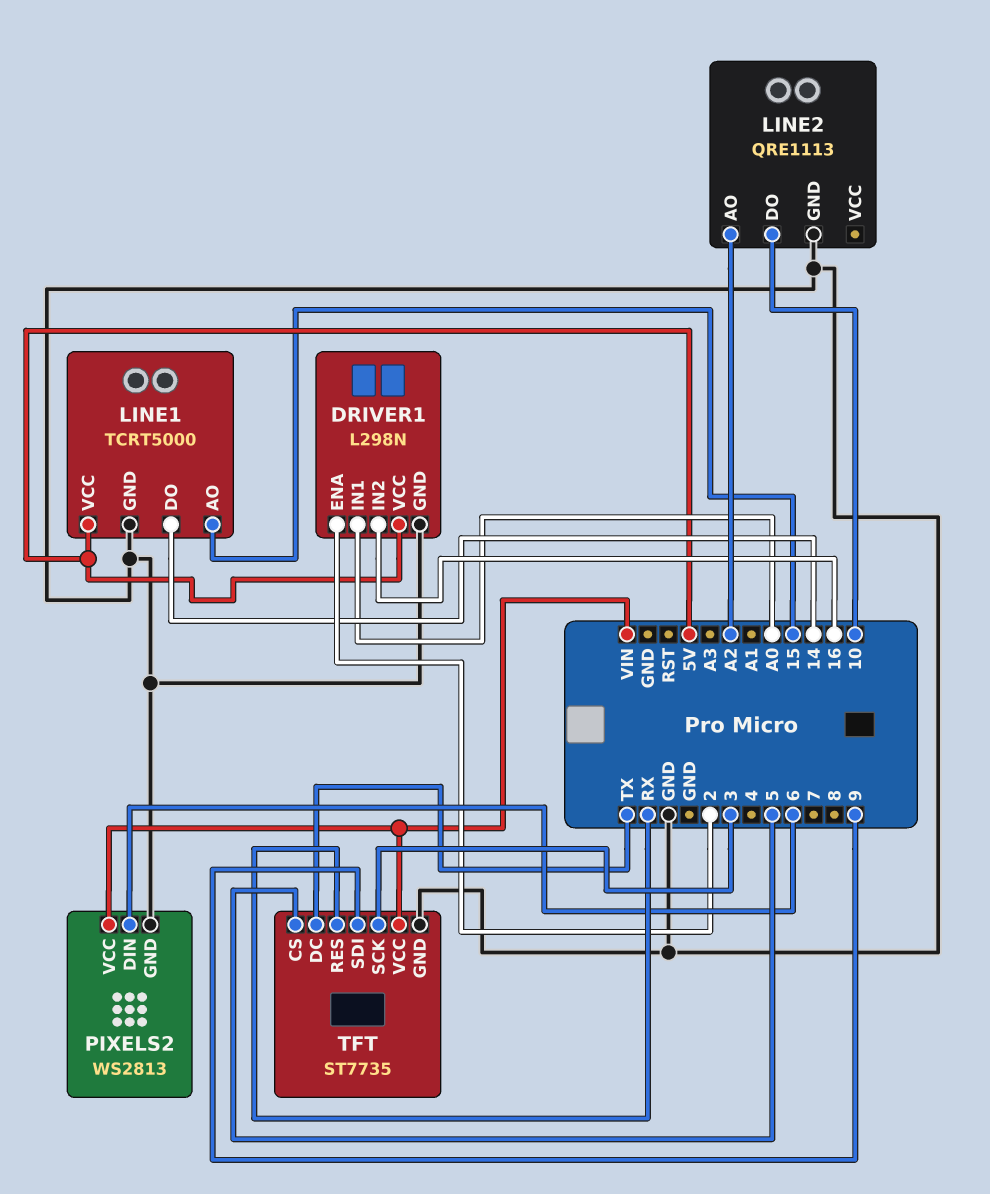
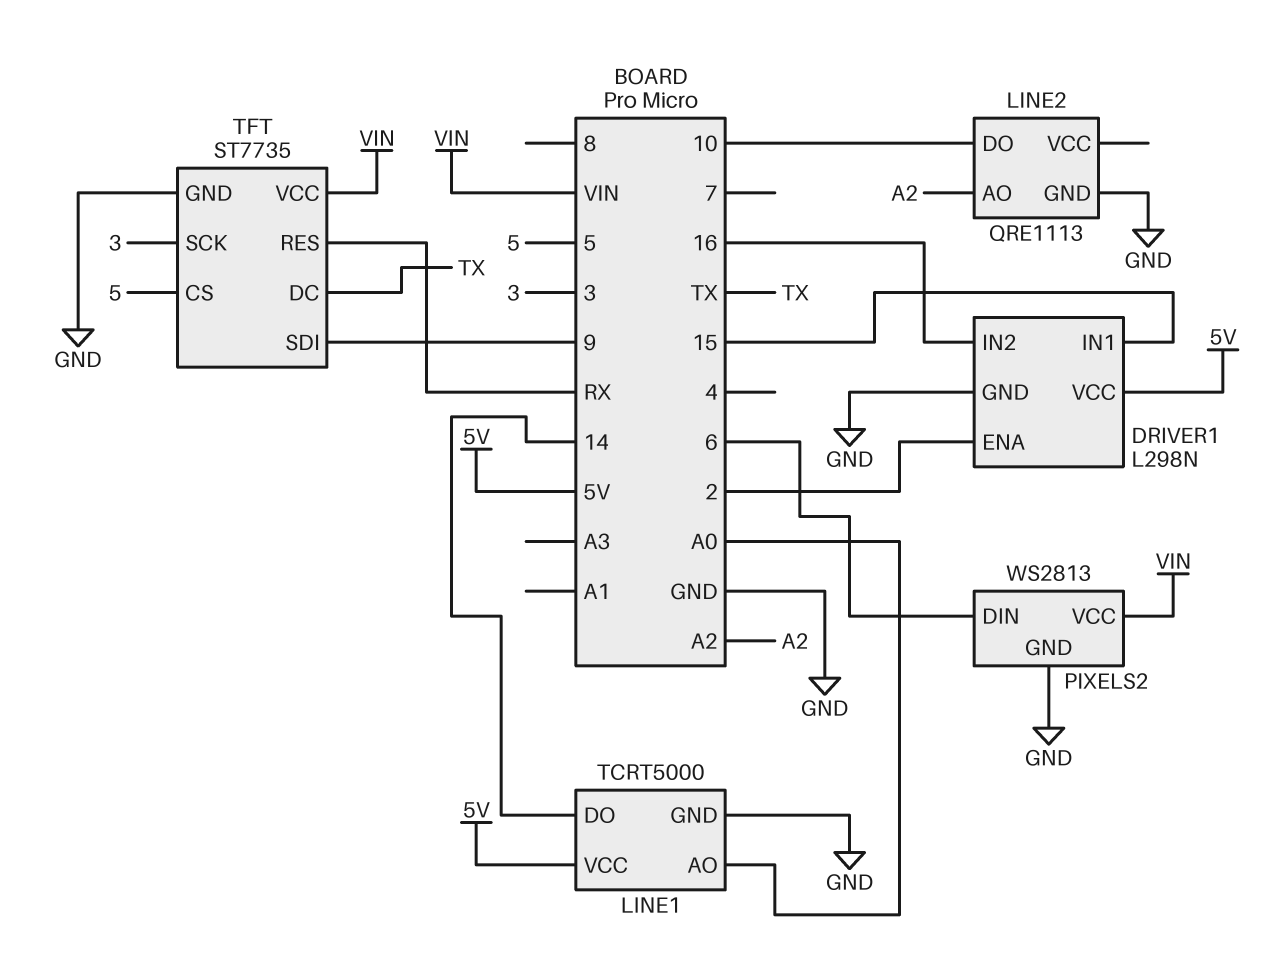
DRIVER1 pin IN1: A0 -> 15
LINE1 pin AO: 15 -> A0

